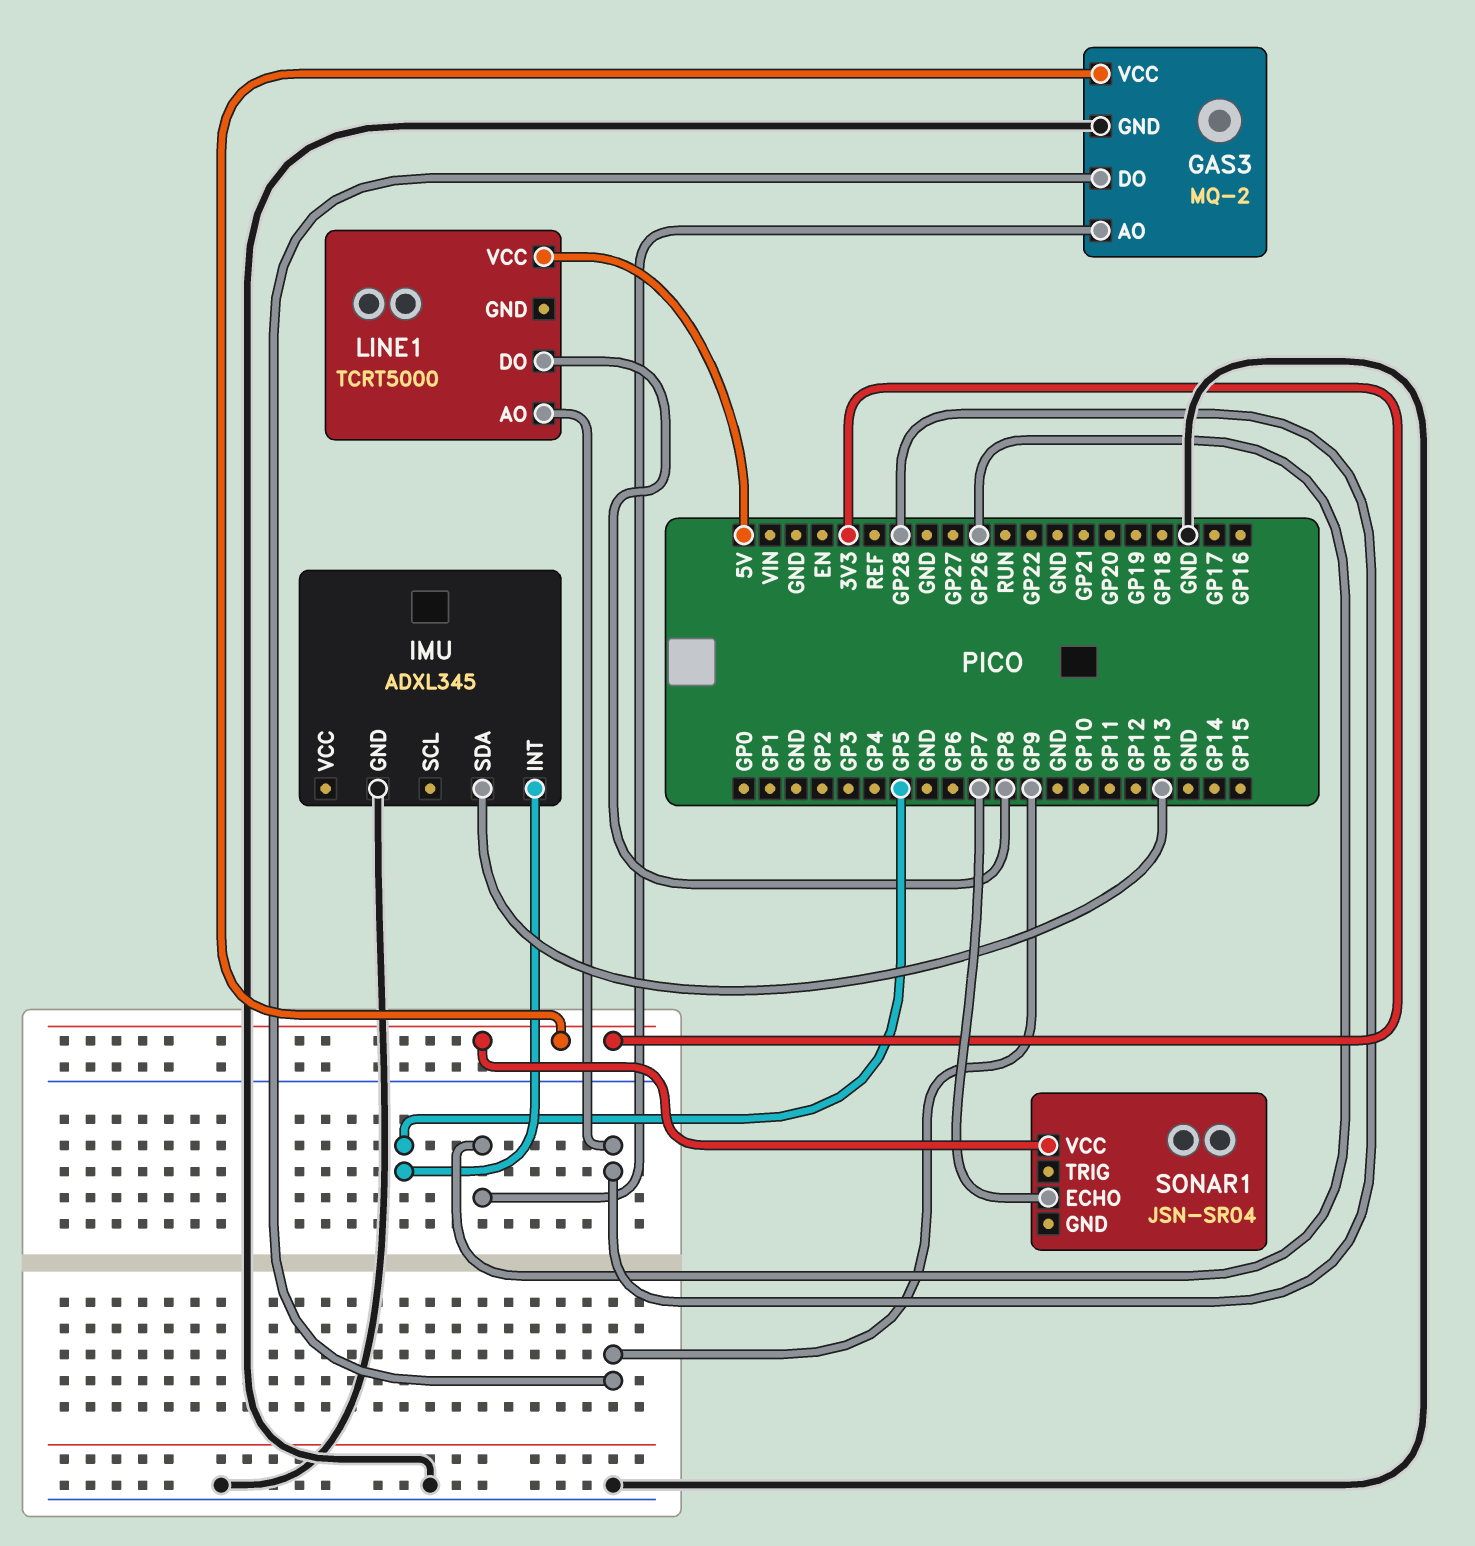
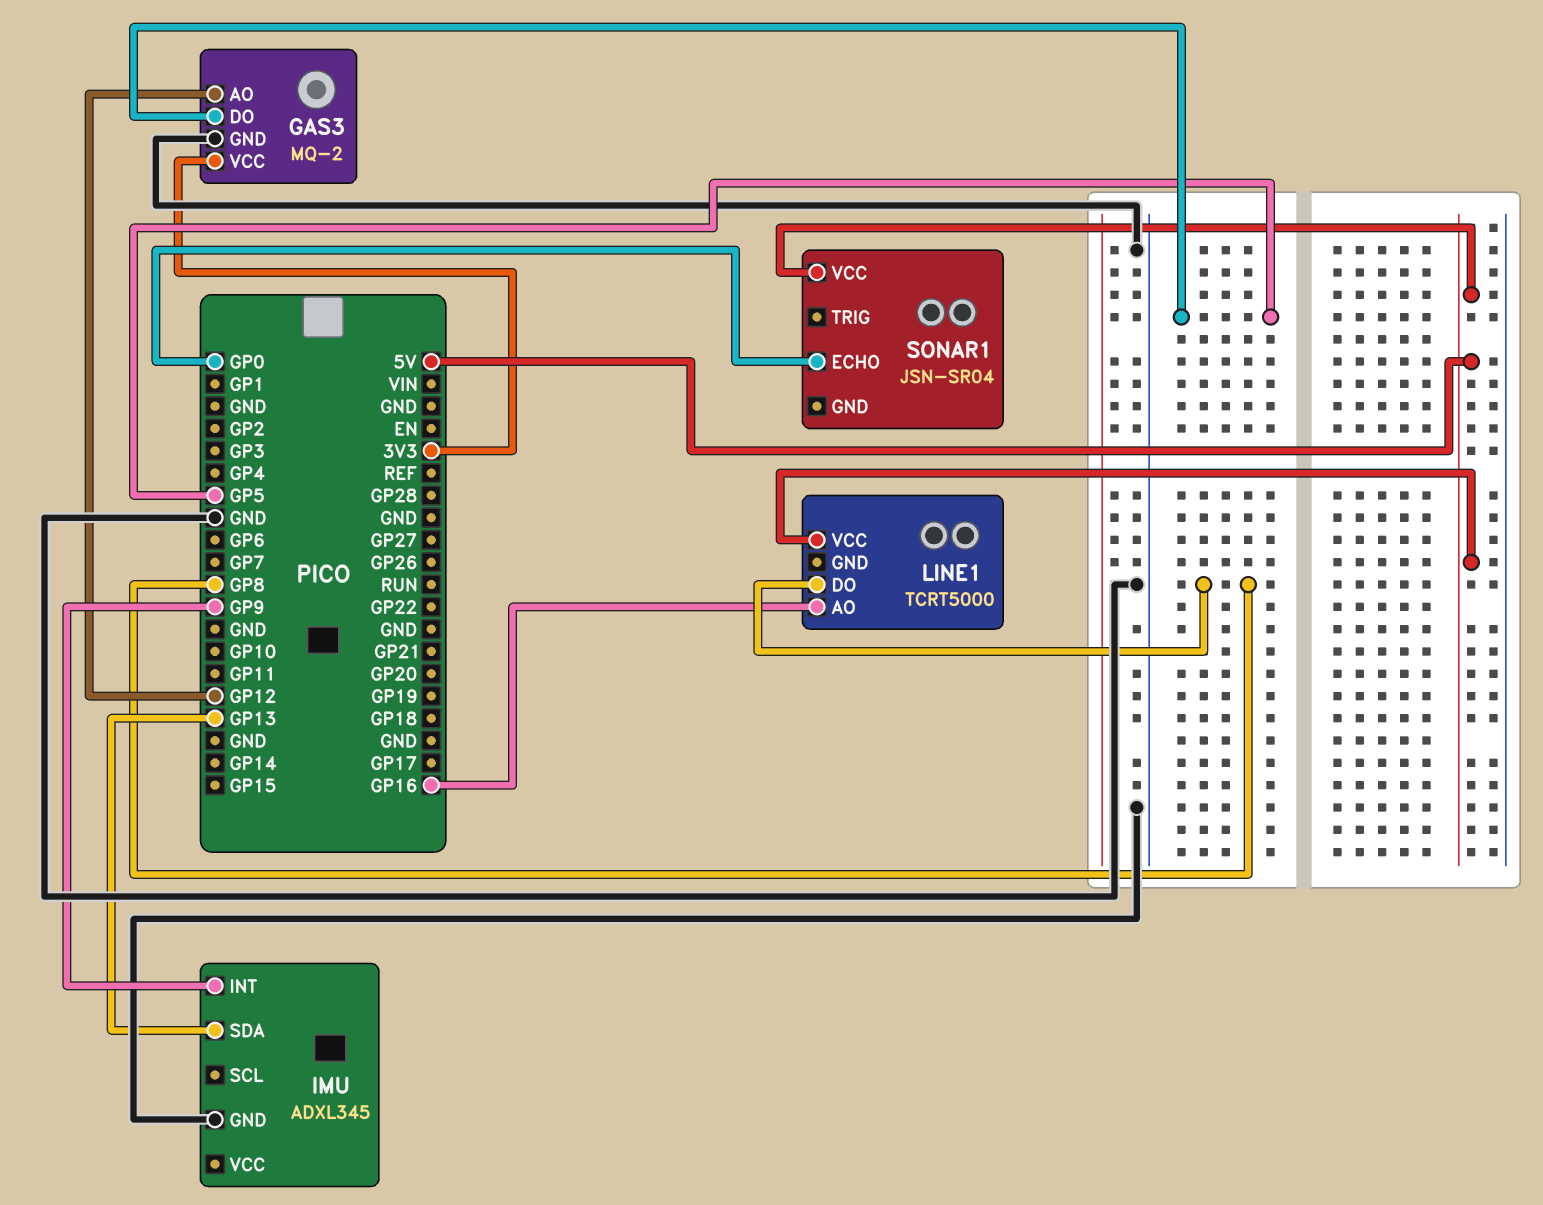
GAS3 pin AO: GP26 -> GP12
GAS3 pin DO: GP9 -> GP5
IMU pin INT: GP5 -> GP9
LINE1 pin AO: GP28 -> GP16
SONAR1 pin ECHO: GP7 -> GP0
SONAR1 pin VCC: 3V3 -> 5V

